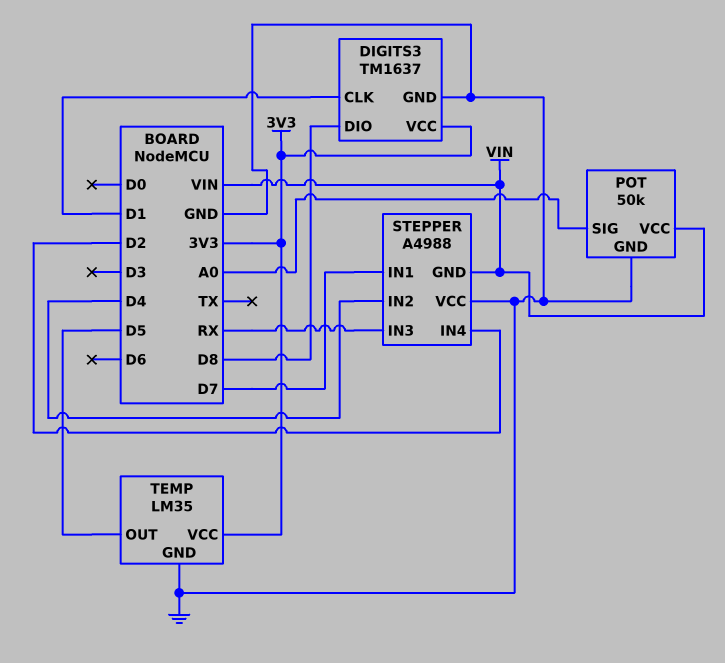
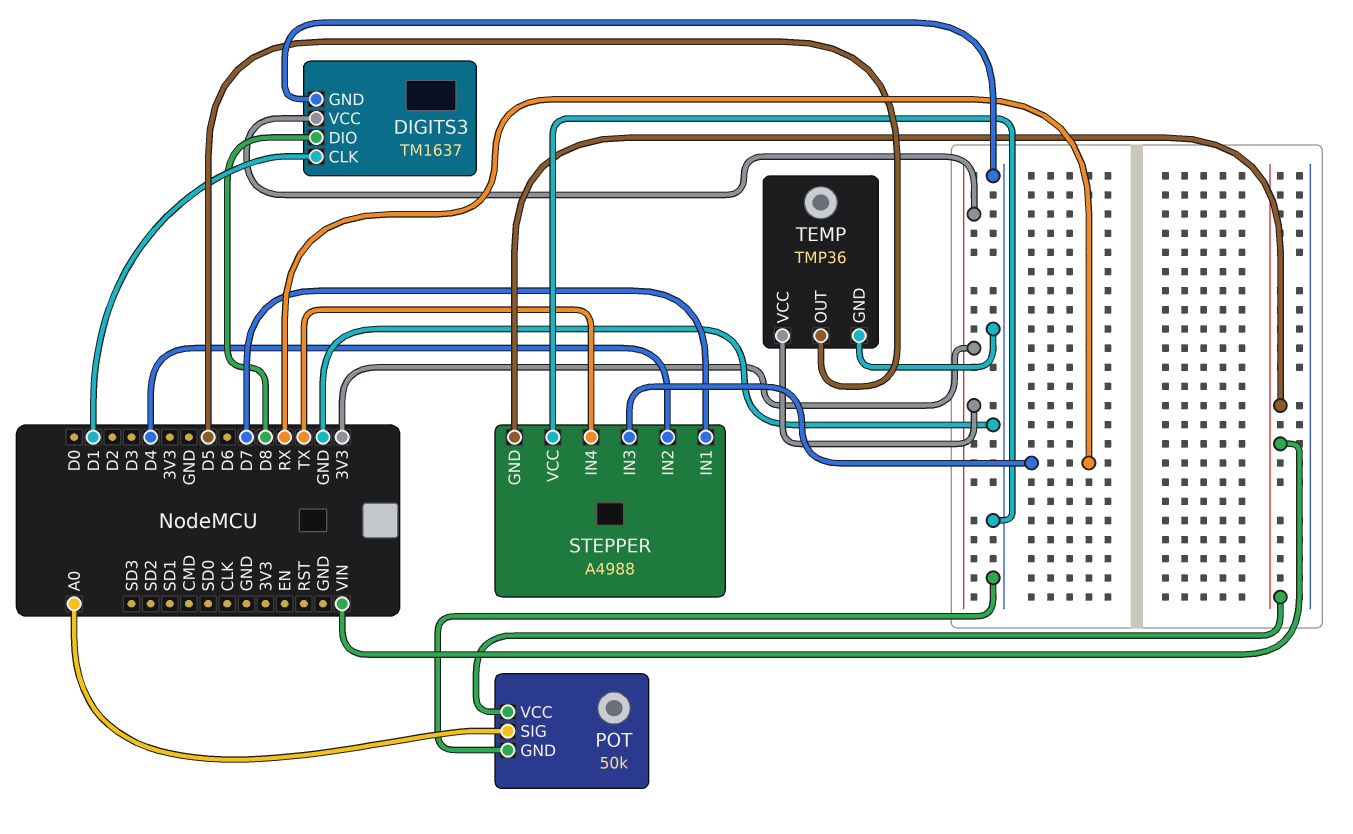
STEPPER pin IN4: D2 -> TX
TEMP: LM35 -> TMP36

